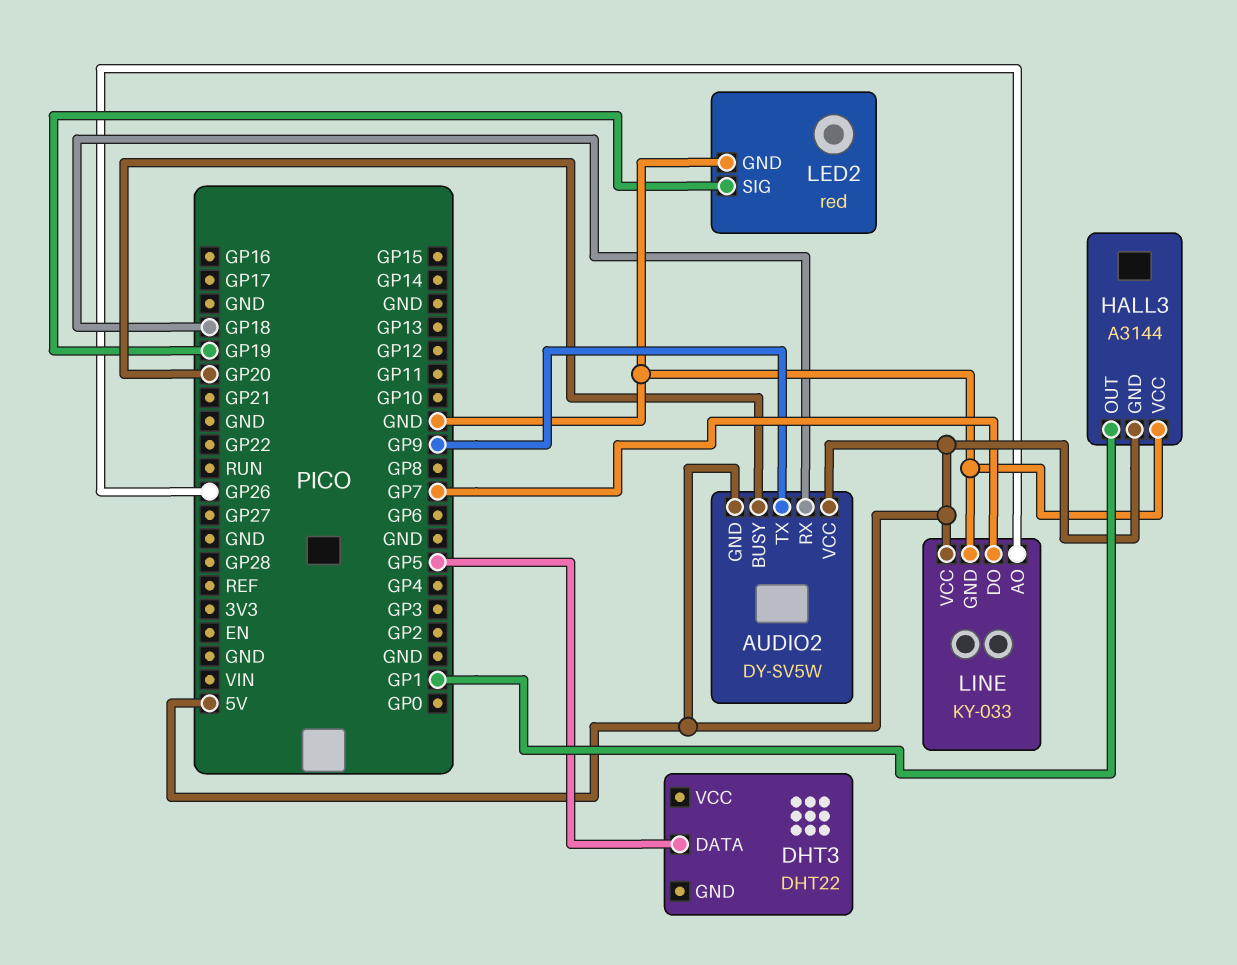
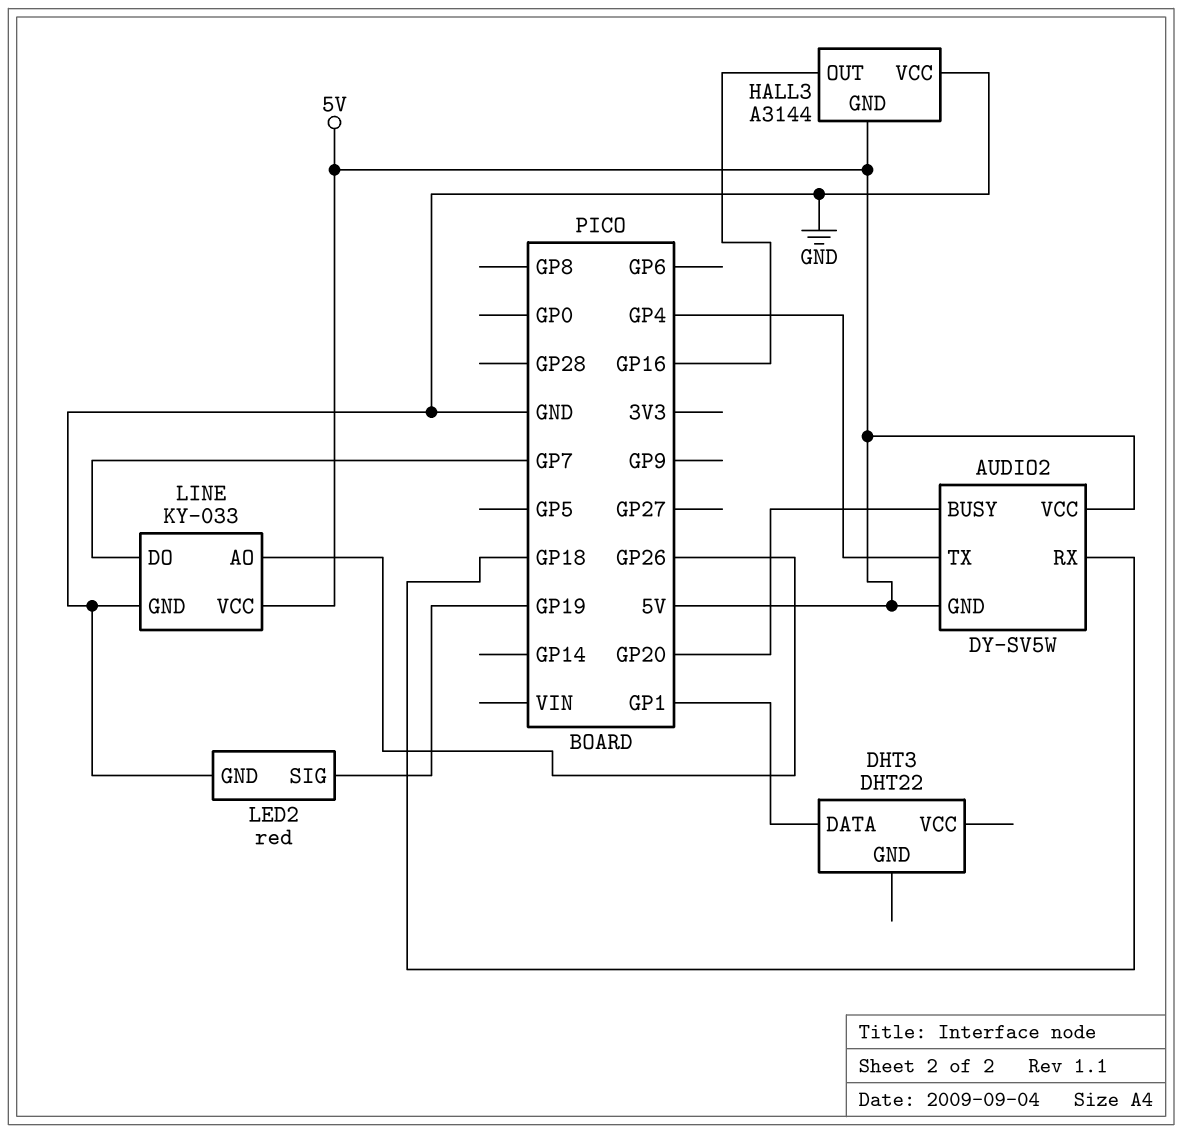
AUDIO2 pin TX: GP9 -> GP4
DHT3 pin DATA: GP5 -> GP1
HALL3 pin OUT: GP1 -> GP16

